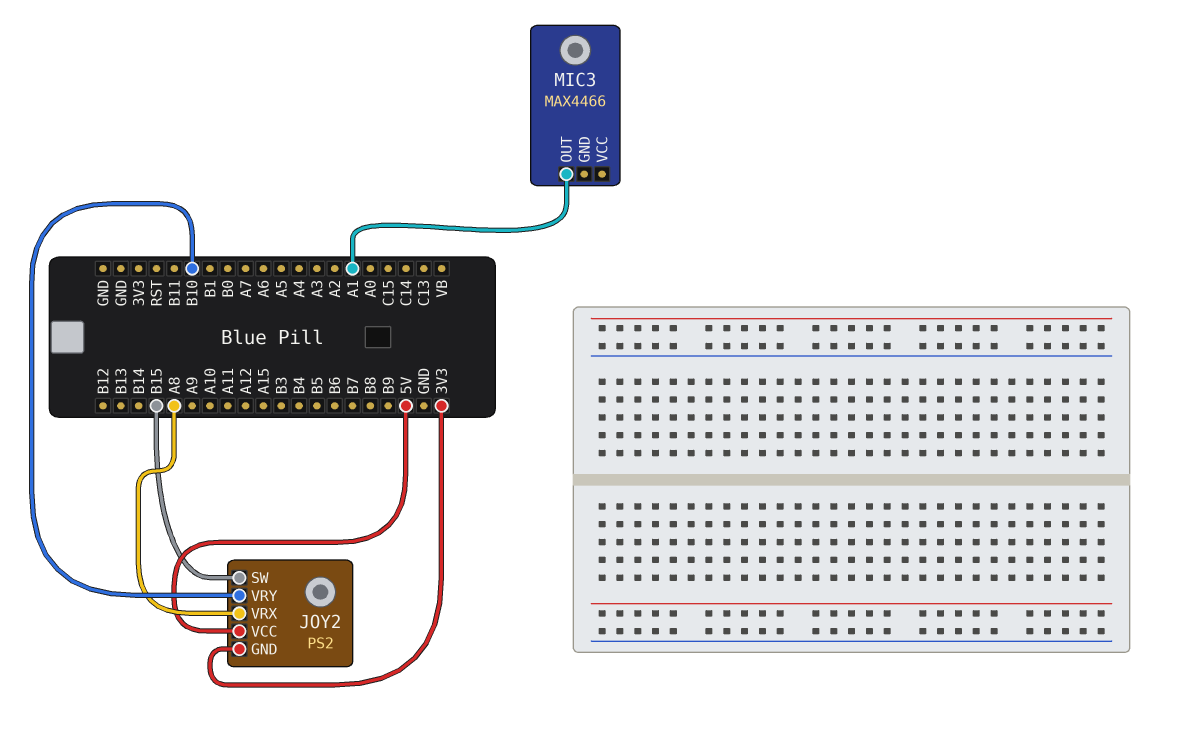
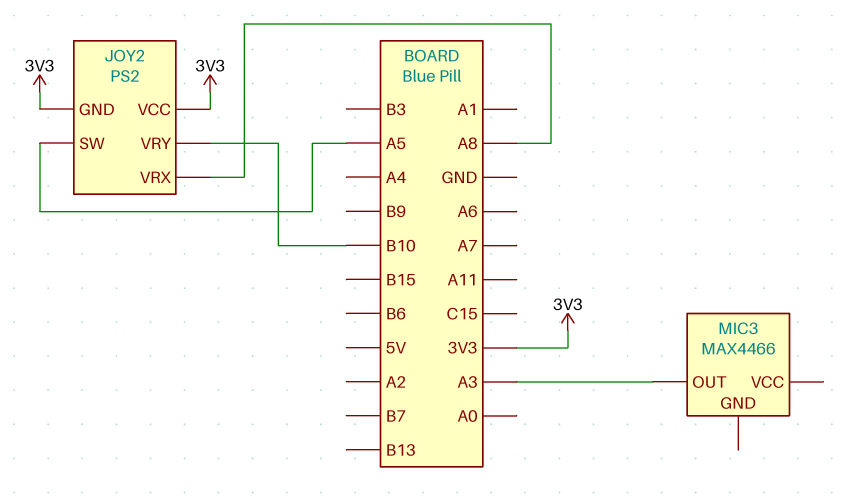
JOY2 pin SW: B15 -> A5
JOY2 pin VCC: 5V -> 3V3
MIC3 pin OUT: A1 -> A3

